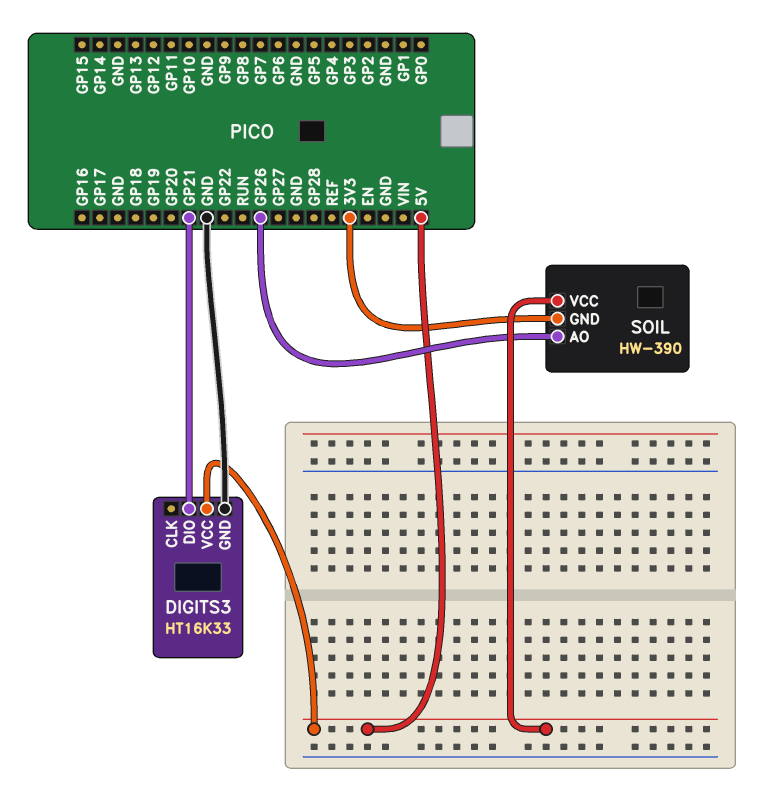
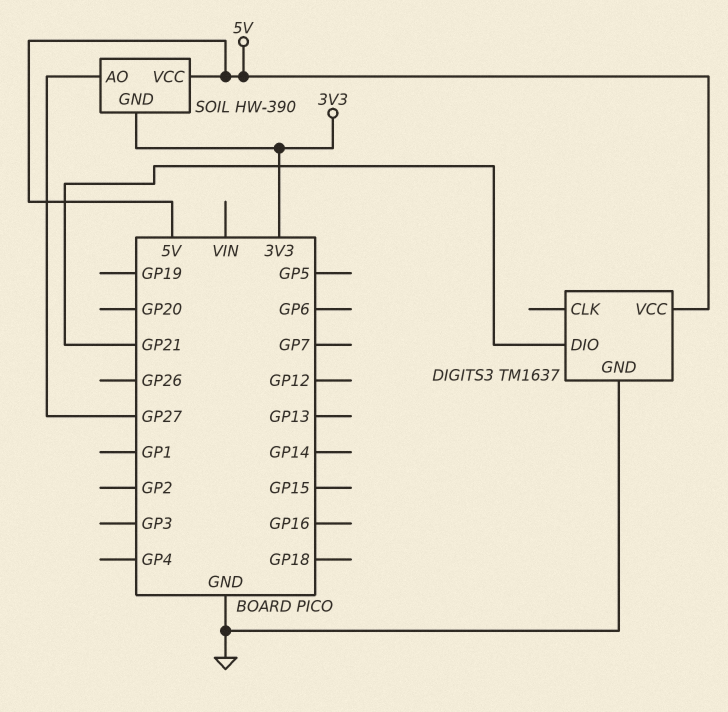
DIGITS3: HT16K33 -> TM1637
SOIL pin AO: GP26 -> GP27

